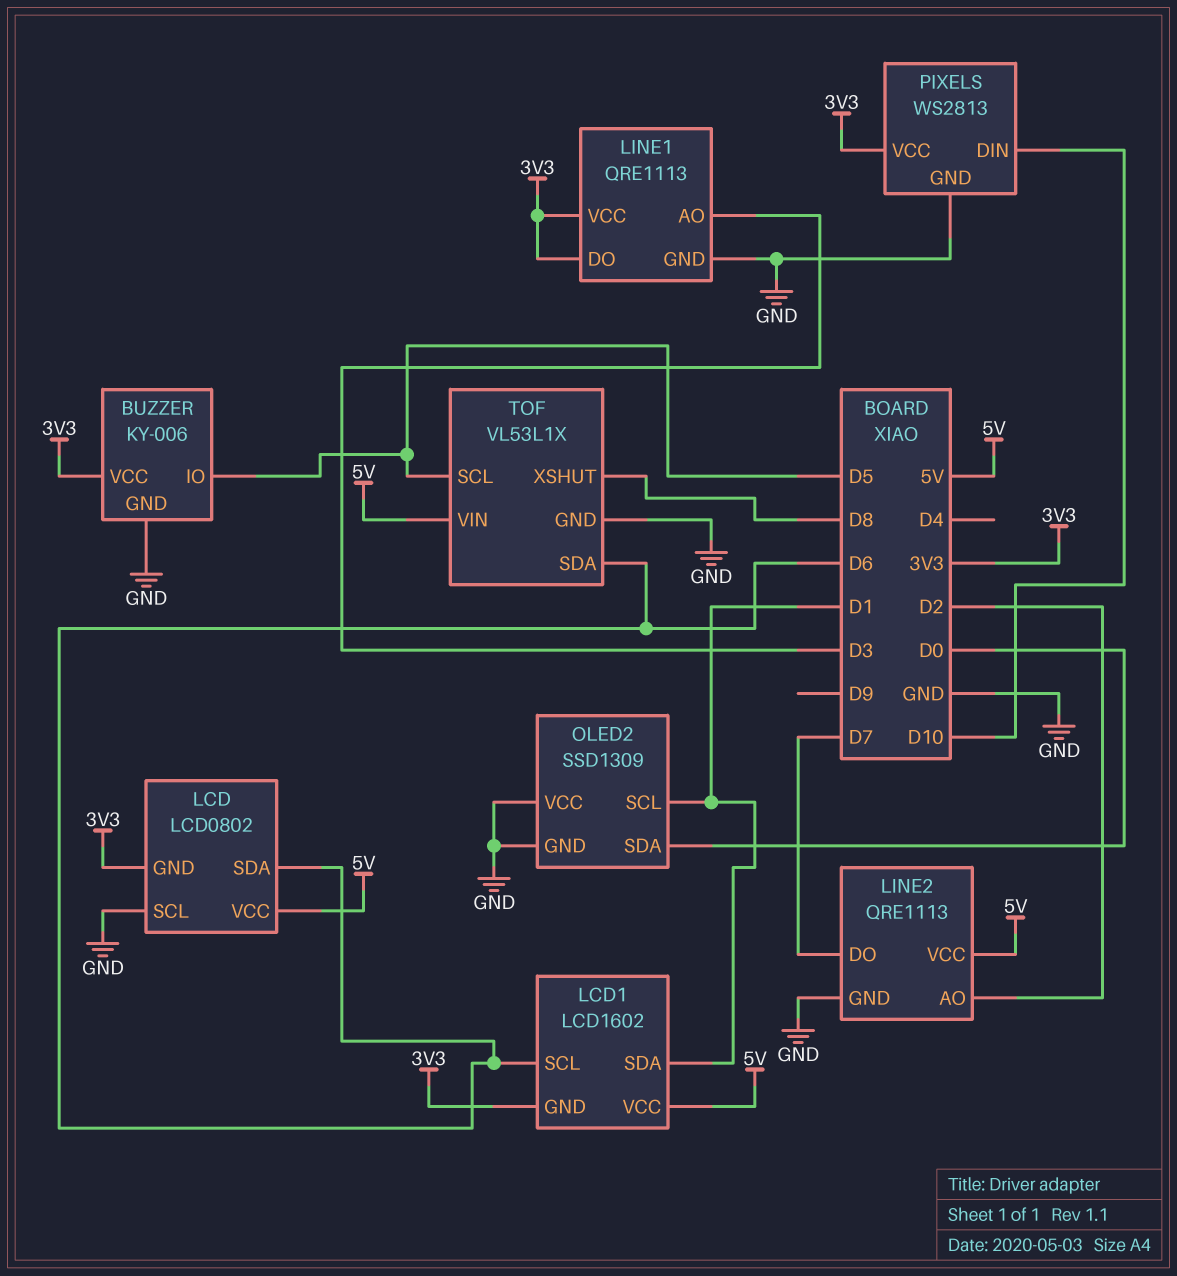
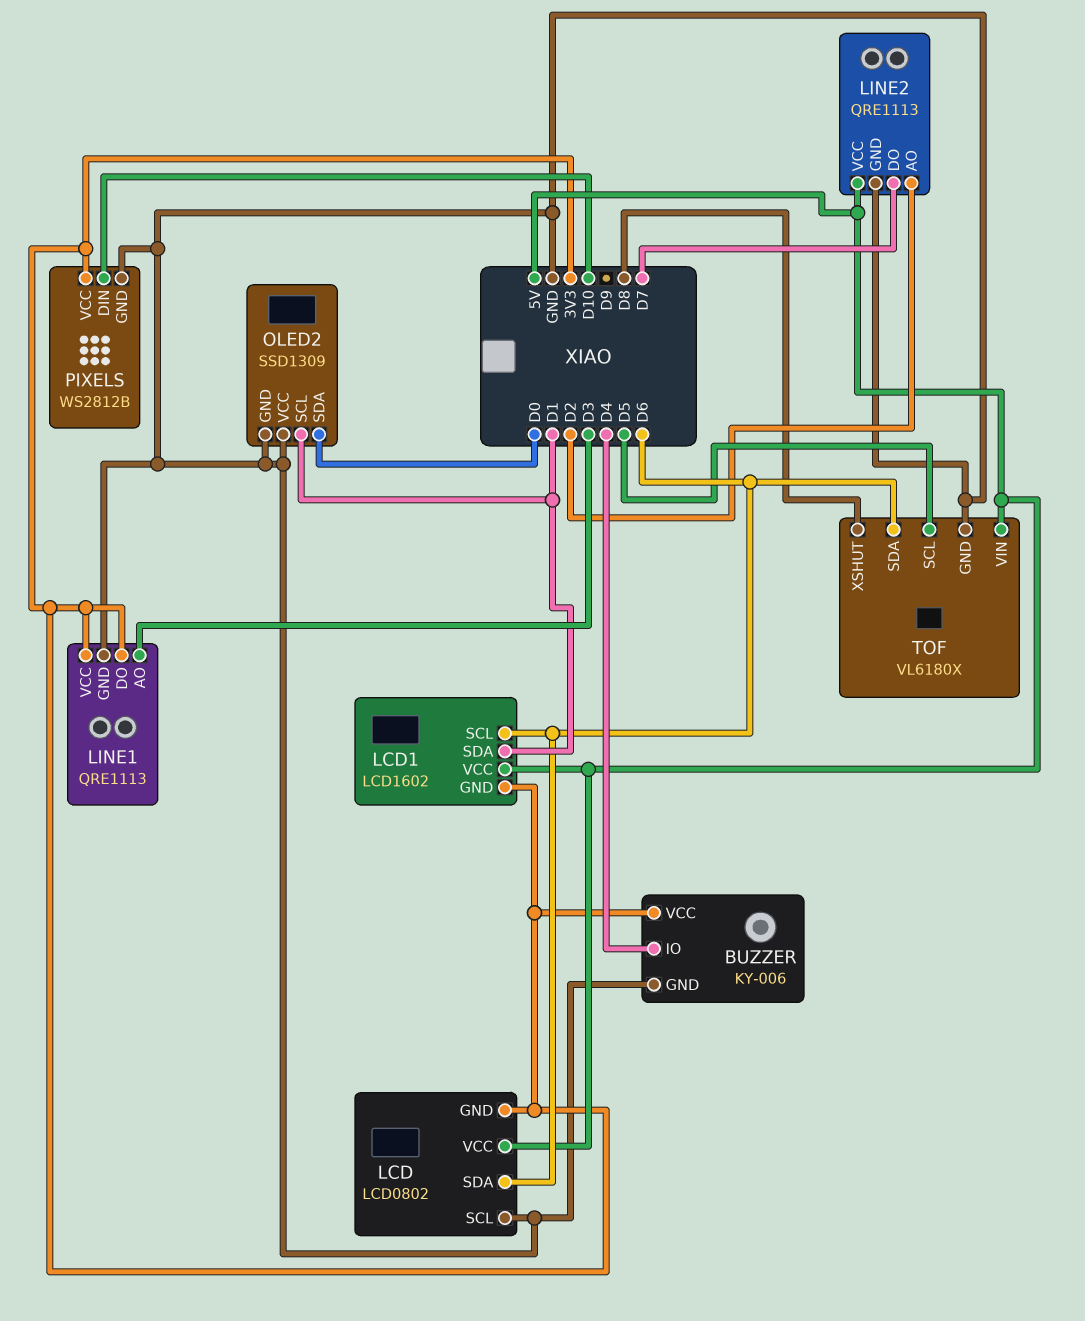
BUZZER pin IO: D5 -> D4
PIXELS: WS2813 -> WS2812B
TOF: VL53L1X -> VL6180X

